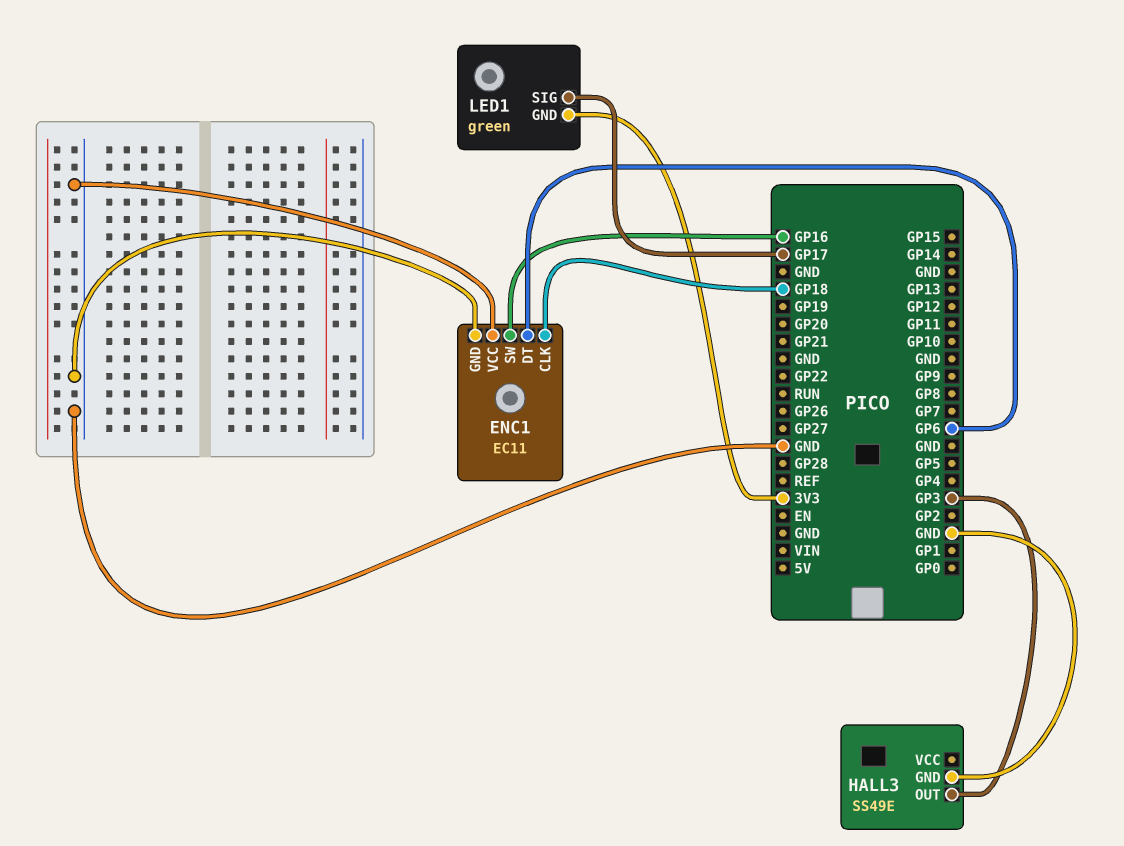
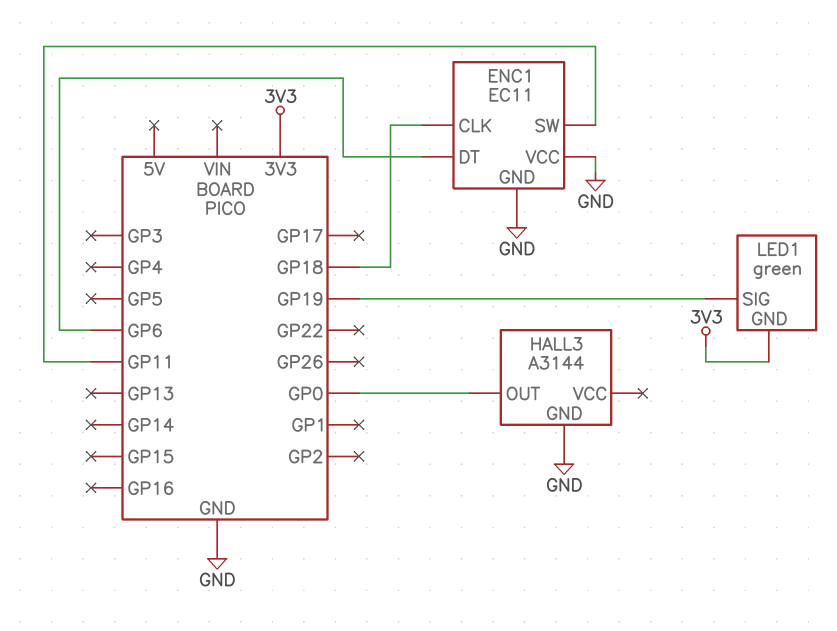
ENC1 pin SW: GP16 -> GP11
HALL3: SS49E -> A3144
HALL3 pin OUT: GP3 -> GP0
LED1 pin SIG: GP17 -> GP19

